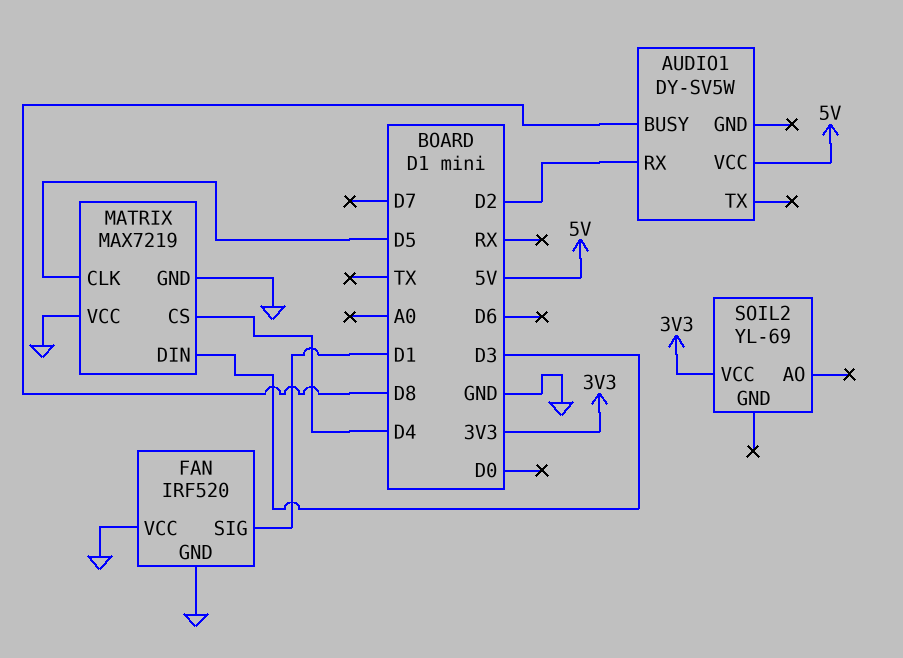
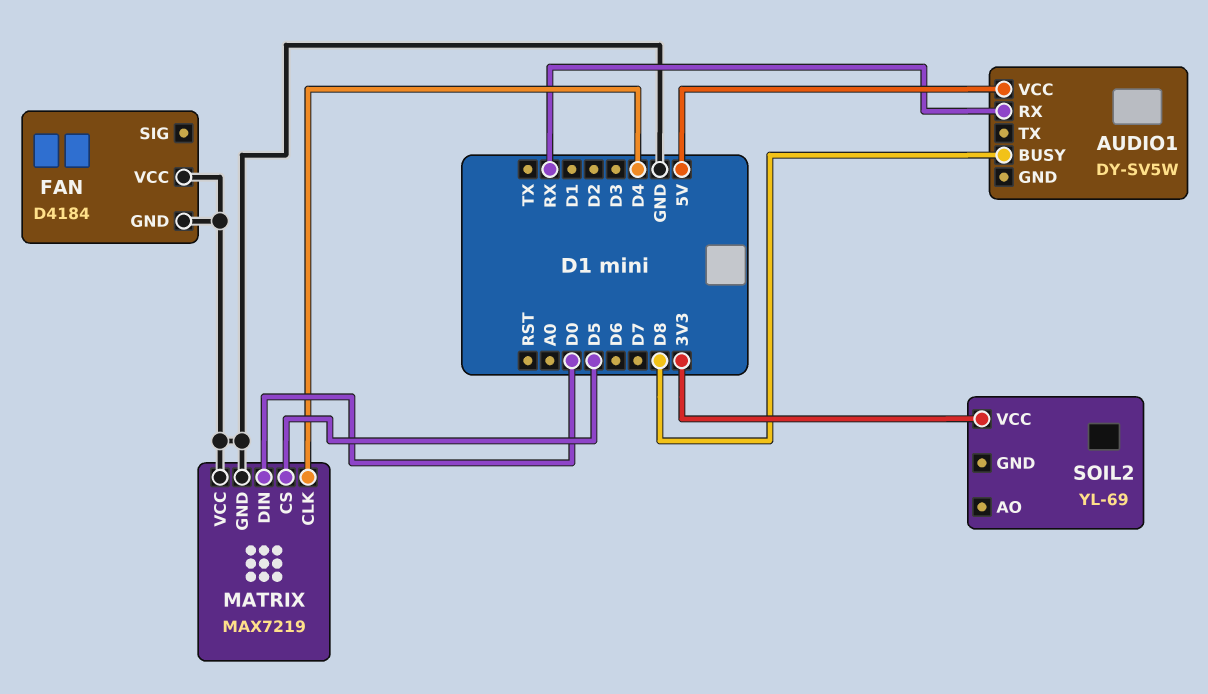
AUDIO1 pin RX: D2 -> RX
FAN: IRF520 -> D4184
FAN pin SIG: D1 -> none
MATRIX pin CLK: D5 -> D4
MATRIX pin CS: D4 -> D5
MATRIX pin DIN: D3 -> D0

